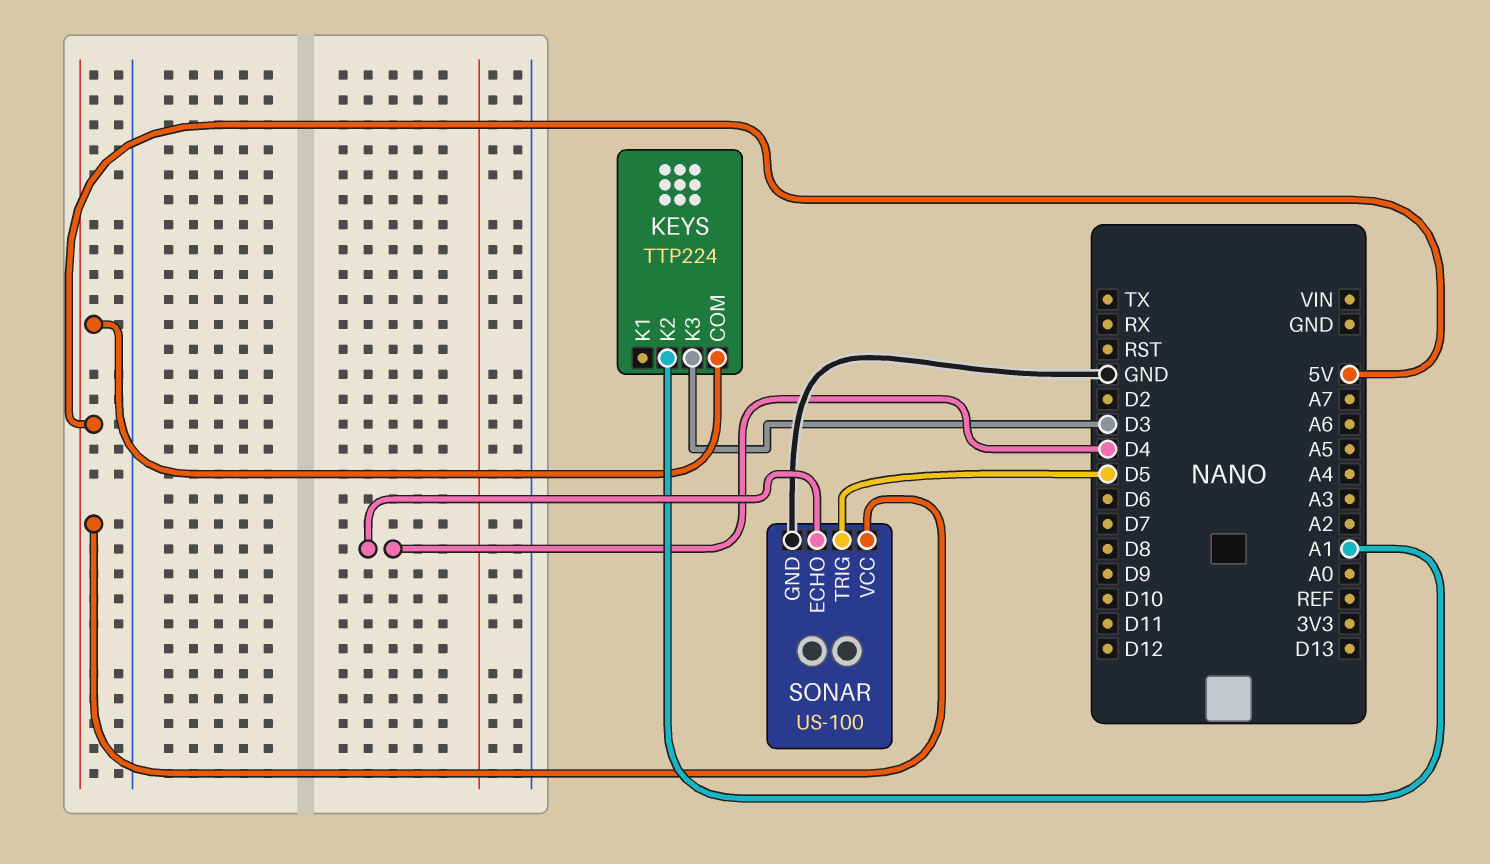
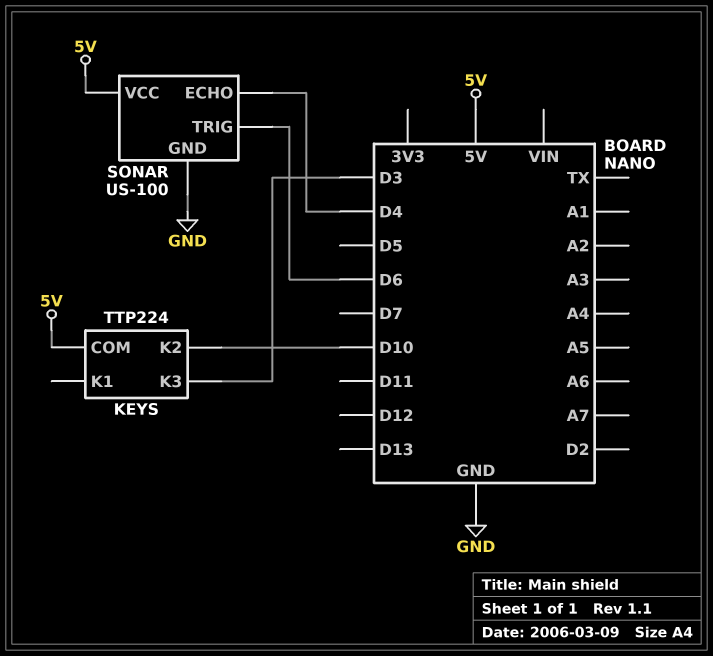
KEYS pin K2: A1 -> D10
SONAR pin TRIG: D5 -> D6

